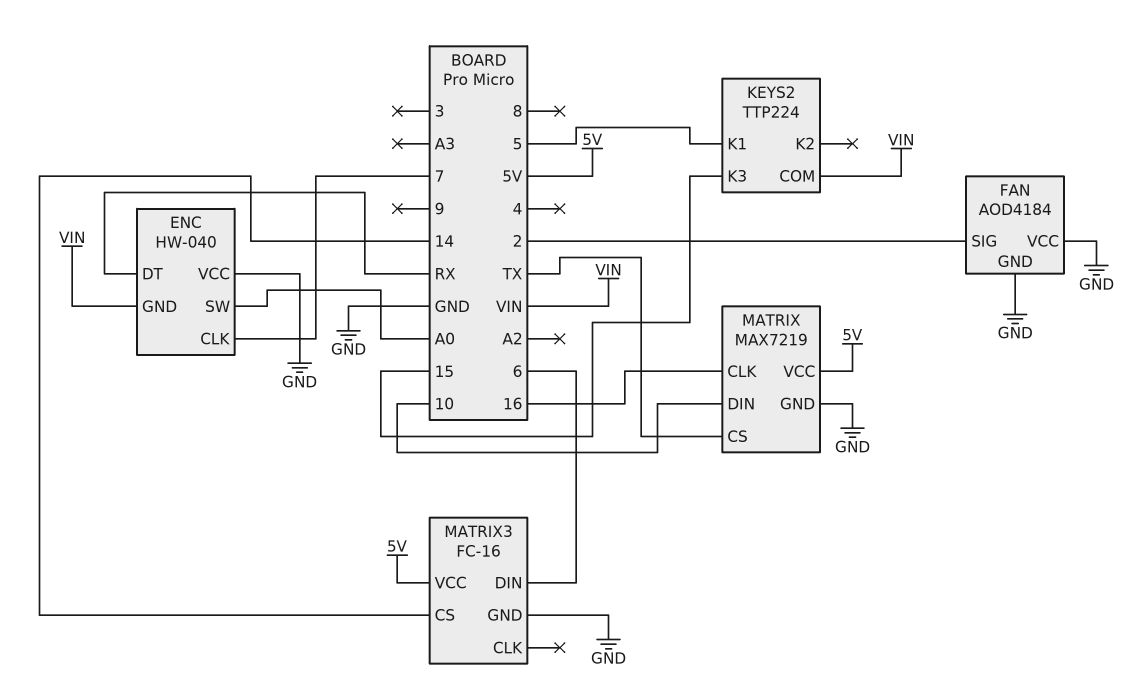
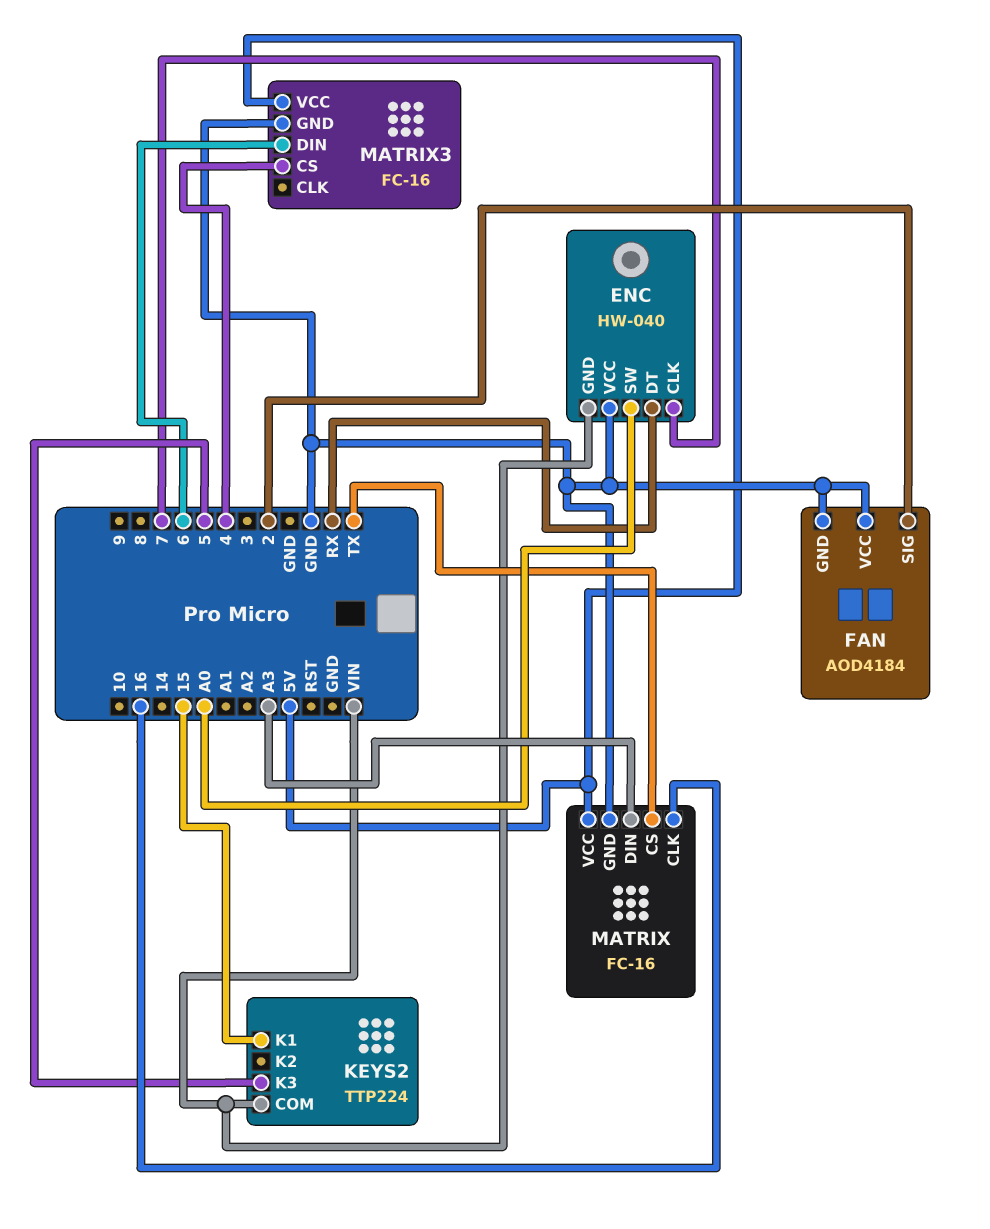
KEYS2 pin K1: 5 -> 15
KEYS2 pin K3: 15 -> 5
MATRIX: MAX7219 -> FC-16
MATRIX pin DIN: 10 -> A3
MATRIX3 pin CS: 14 -> 4

